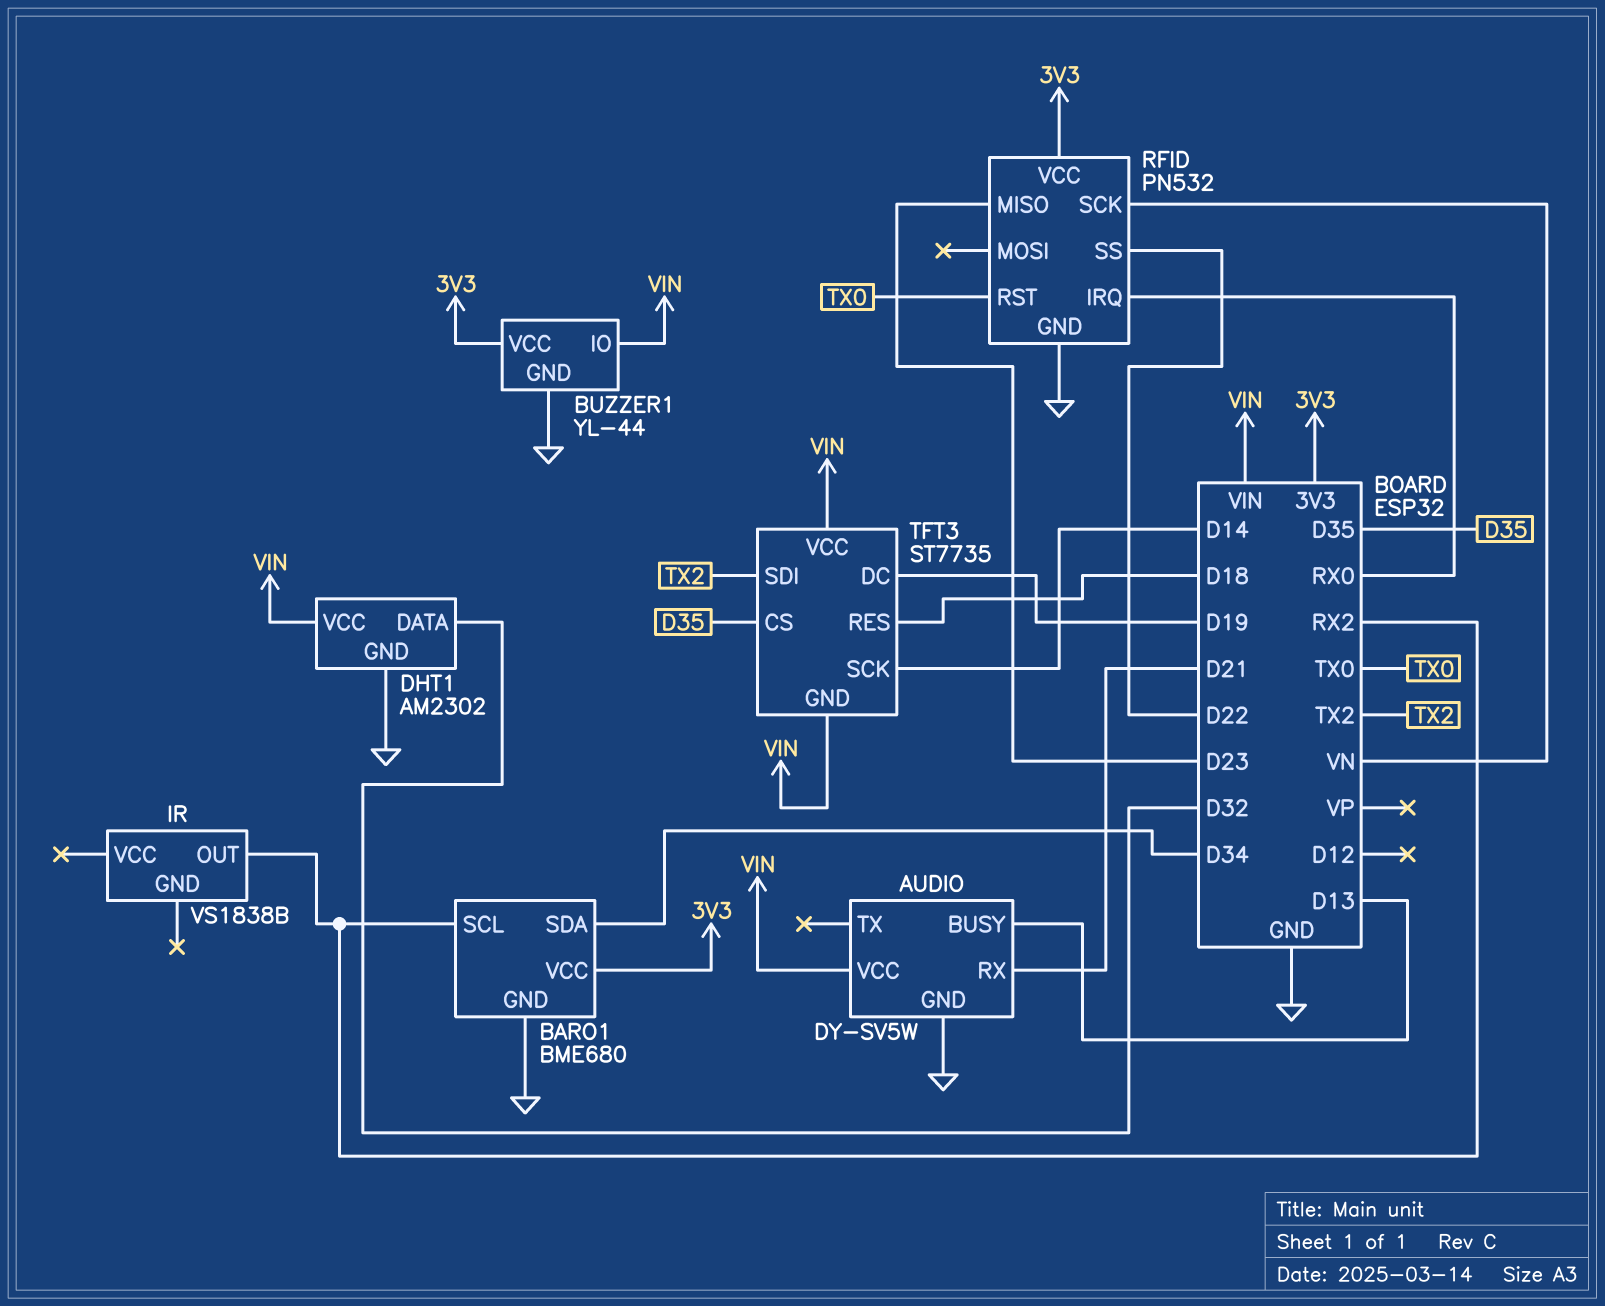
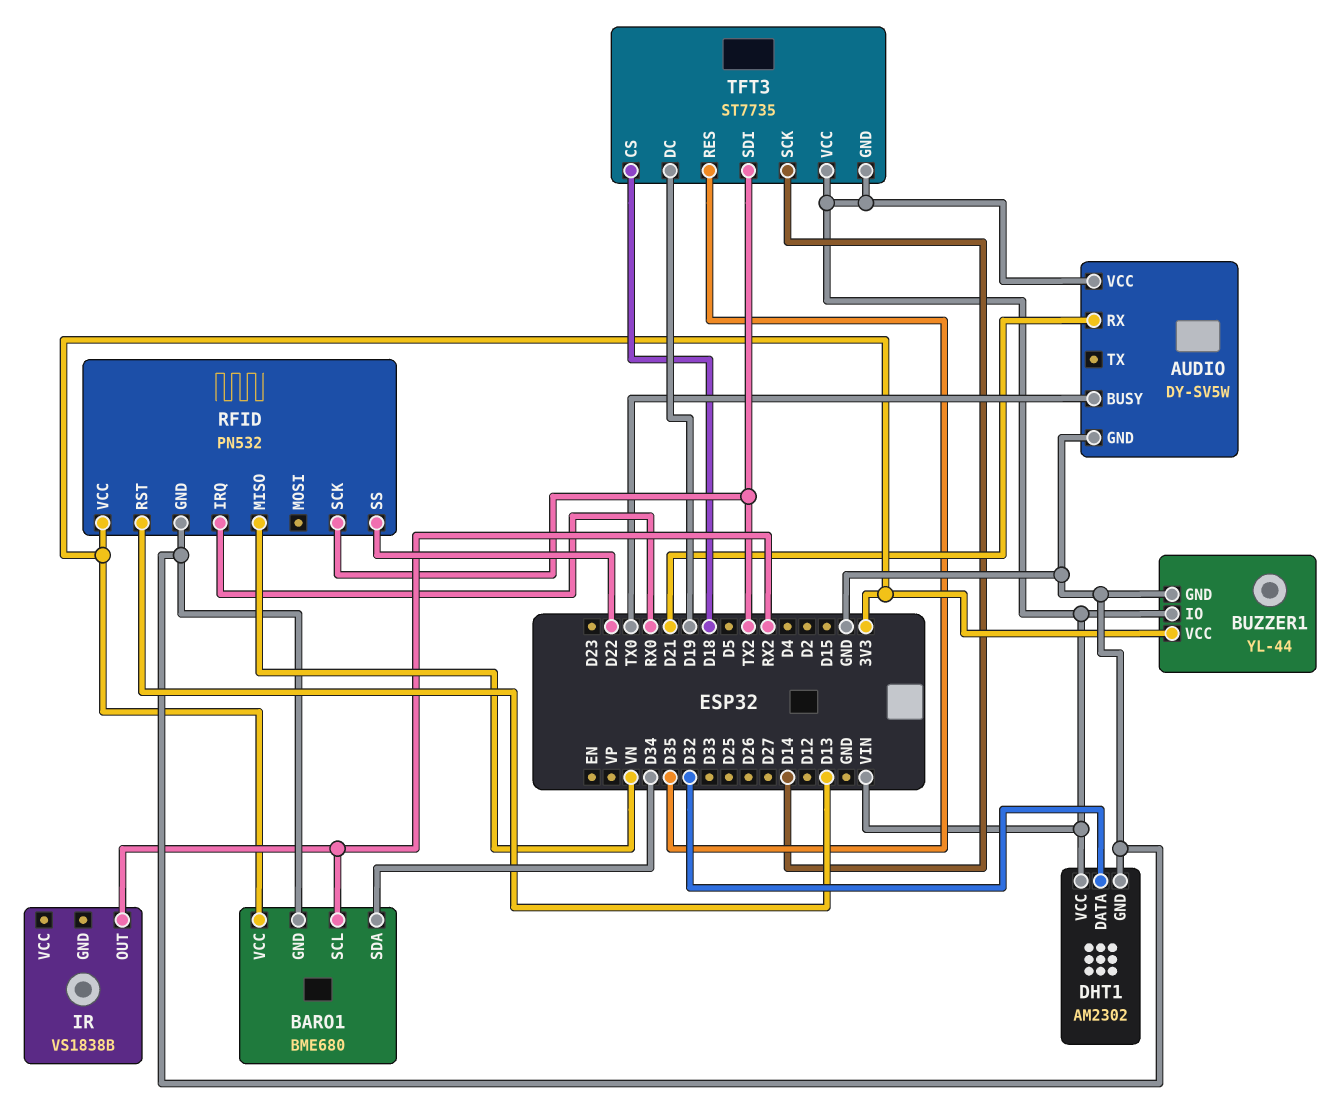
AUDIO pin BUSY: D13 -> TX0
RFID pin MISO: D23 -> VN
RFID pin RST: TX0 -> D13
RFID pin SCK: VN -> TX2
TFT3 pin CS: D35 -> D18
TFT3 pin RES: D18 -> D35

